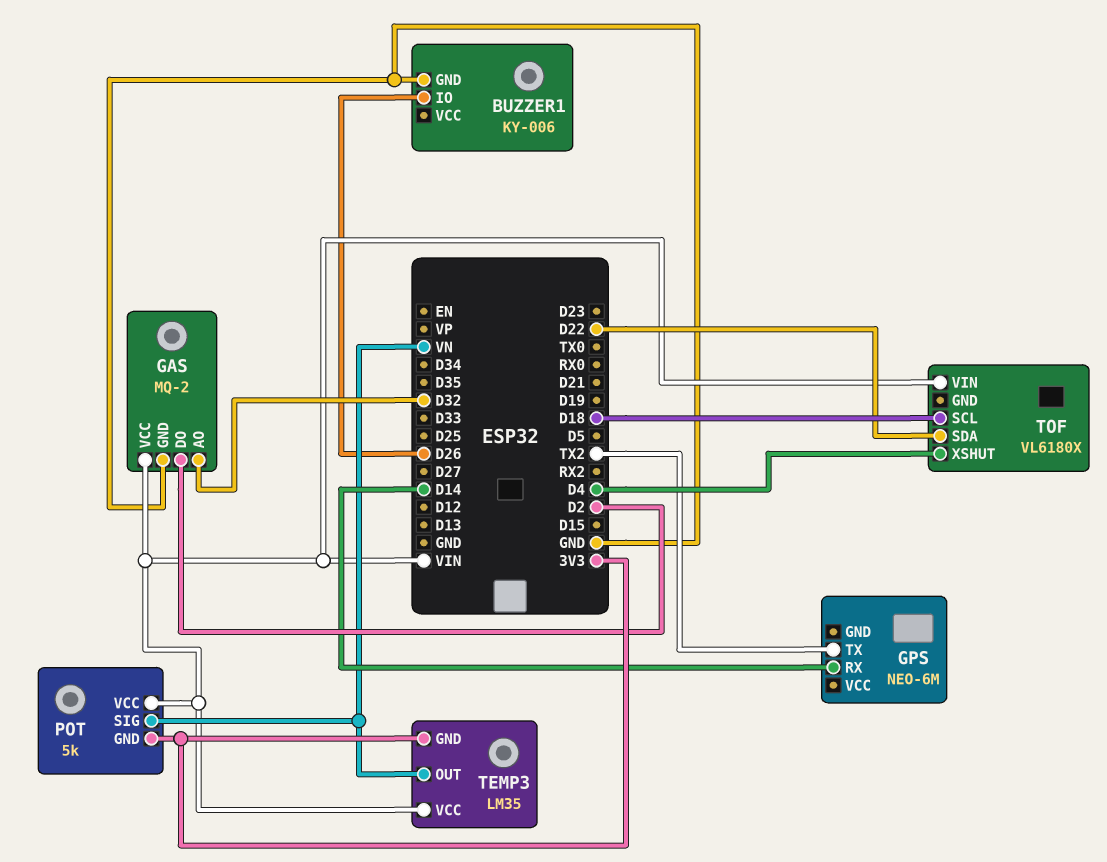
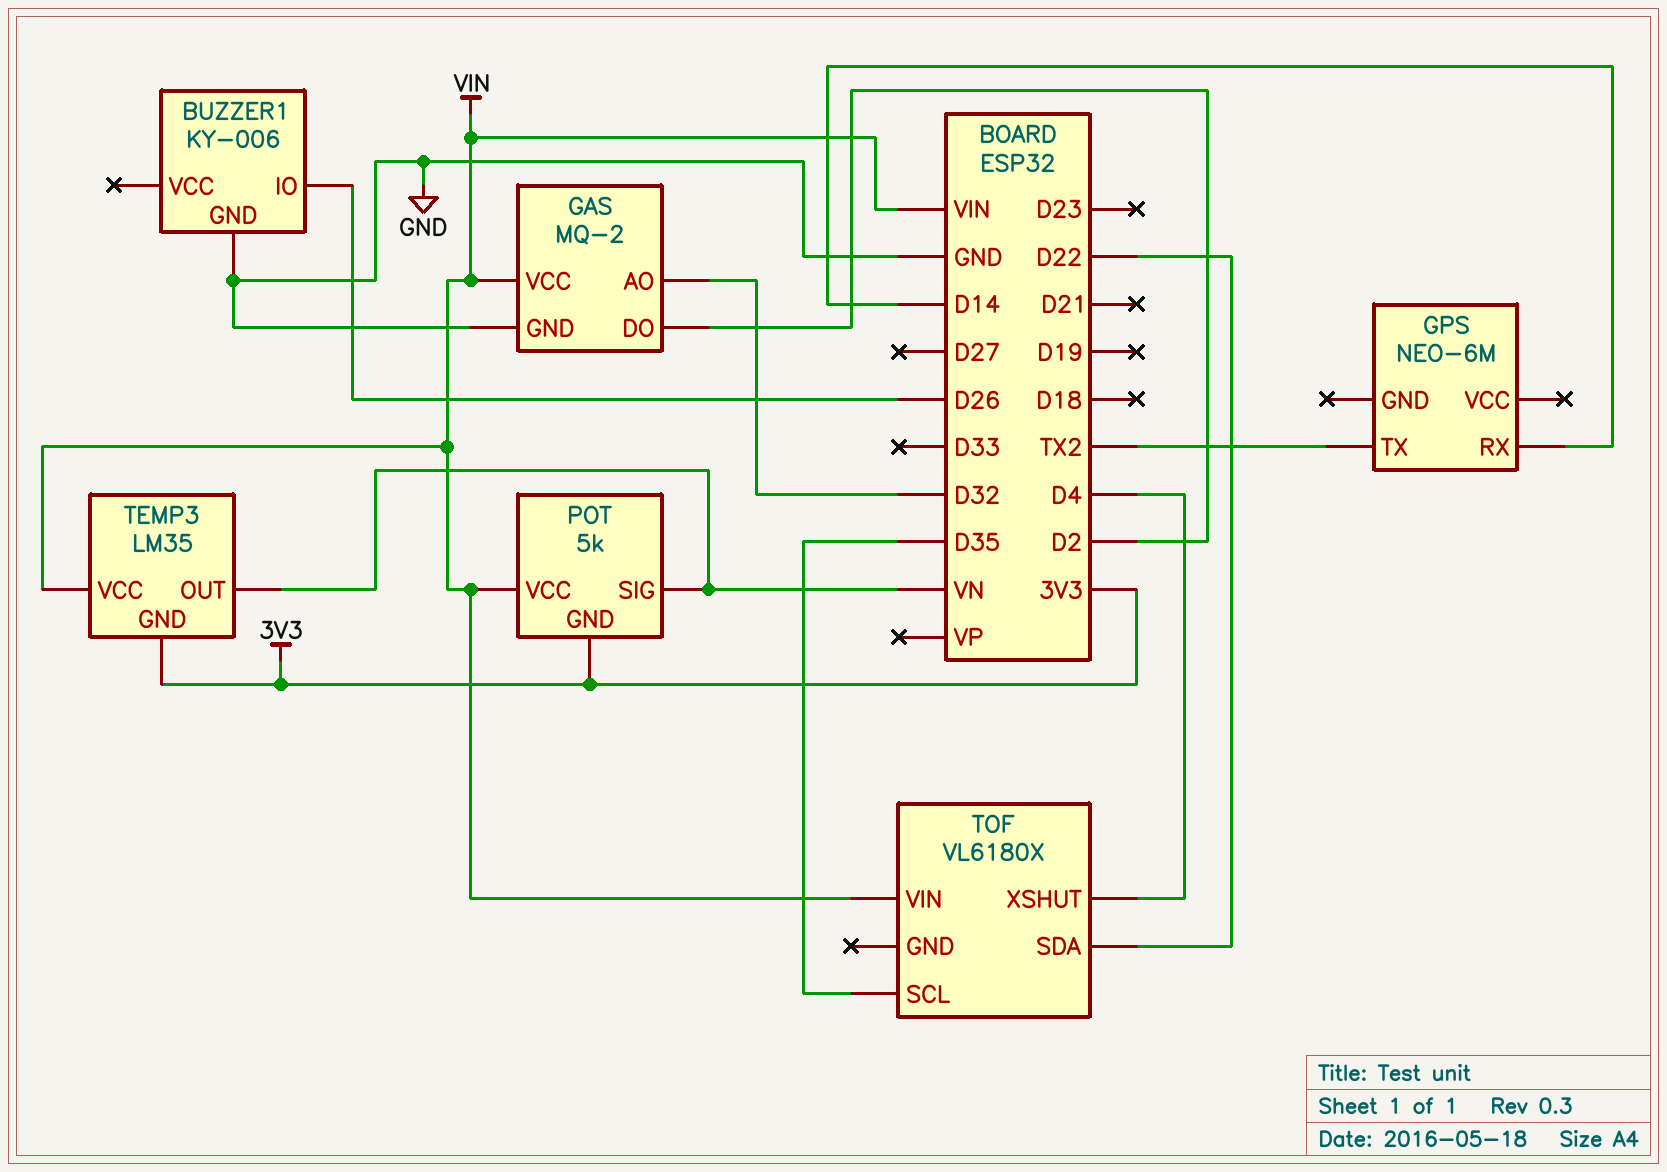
TOF pin SCL: D18 -> D35

